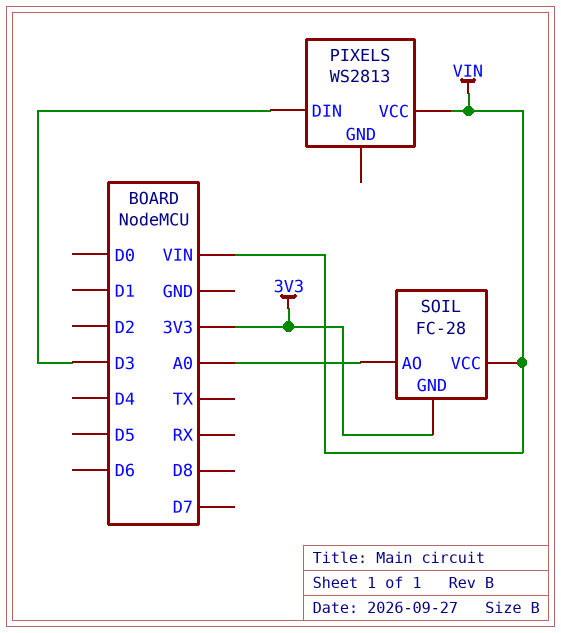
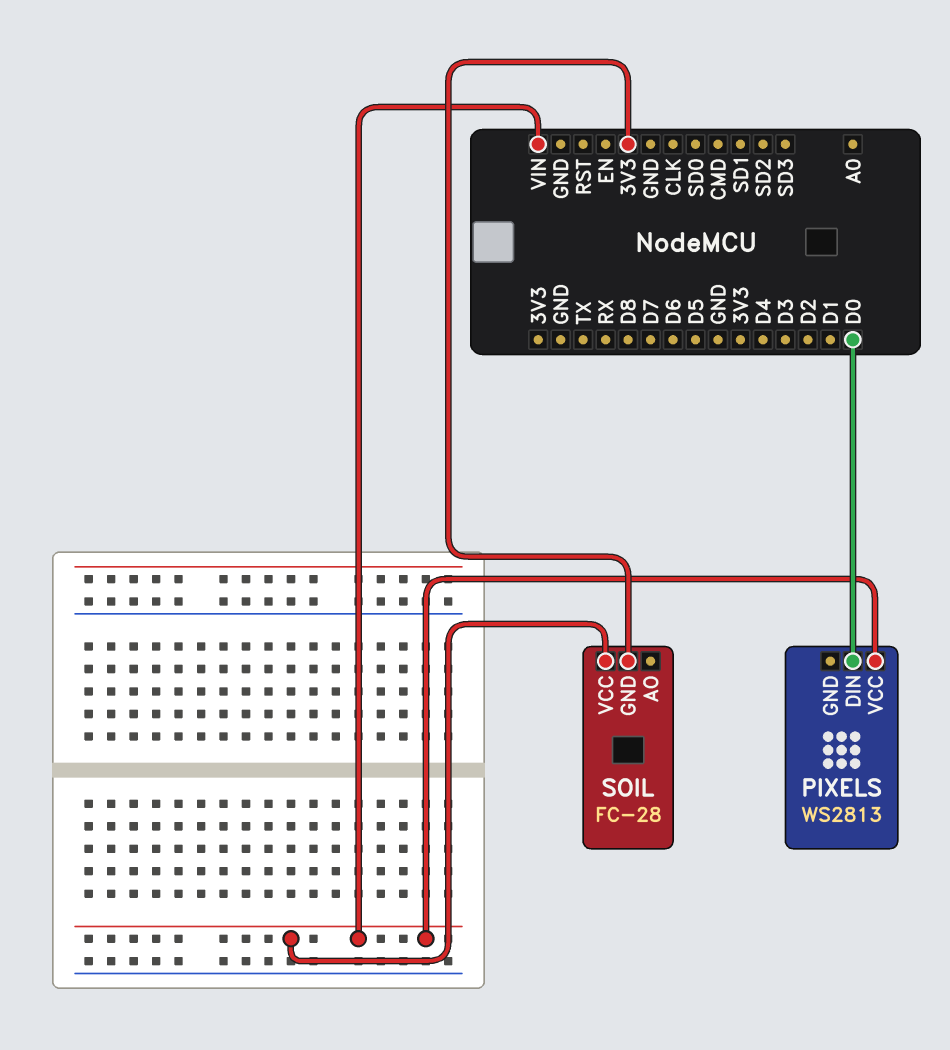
PIXELS pin DIN: D3 -> D0
SOIL pin AO: A0 -> none

